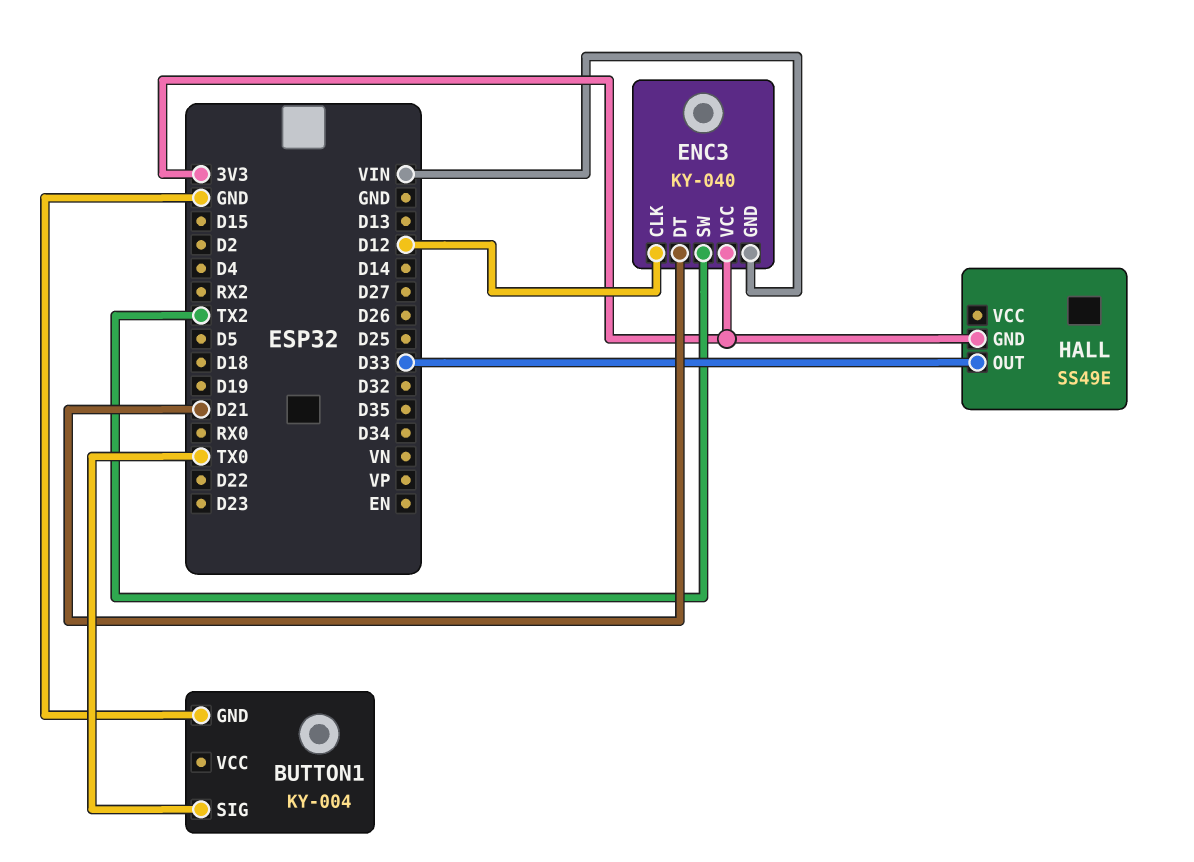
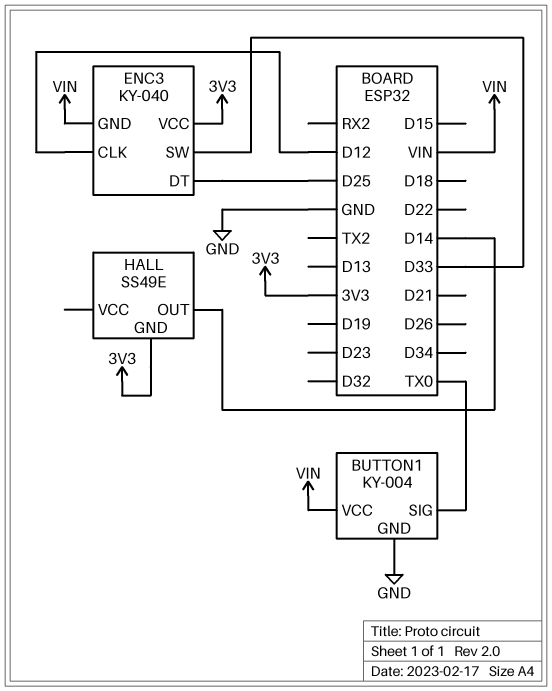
BUTTON1 pin VCC: none -> VIN
ENC3 pin DT: D21 -> D25
ENC3 pin SW: TX2 -> D33
HALL pin OUT: D33 -> D14

